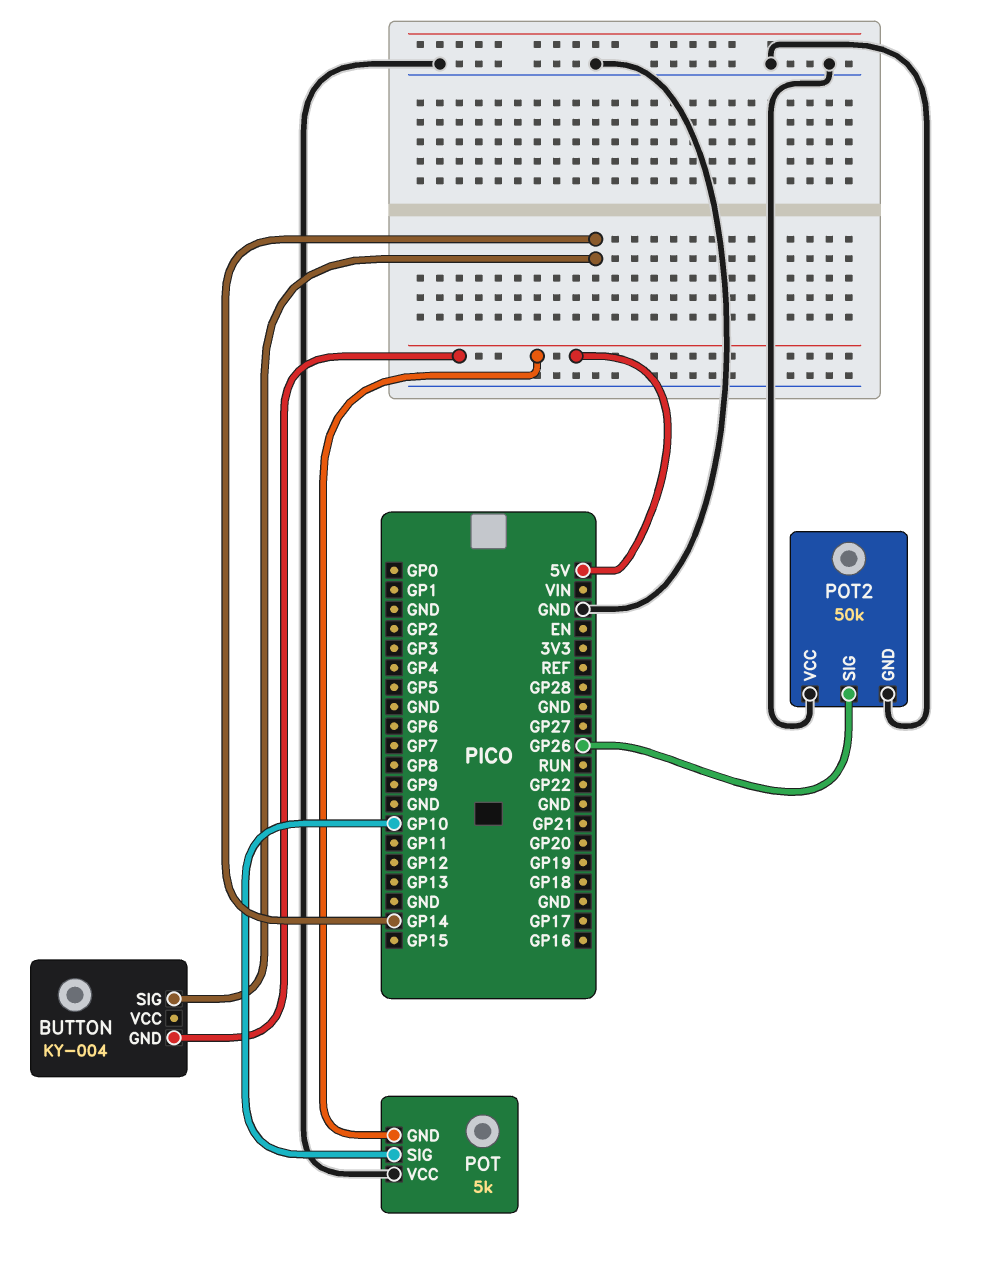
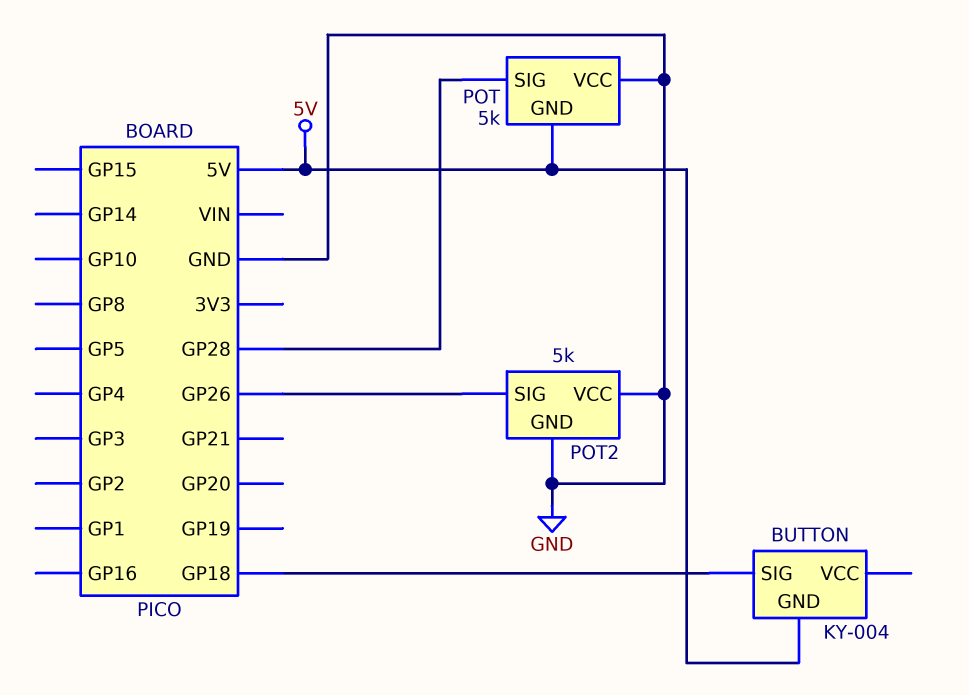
BUTTON pin SIG: GP14 -> GP18
POT pin SIG: GP10 -> GP28
POT2: 50k -> 5k

